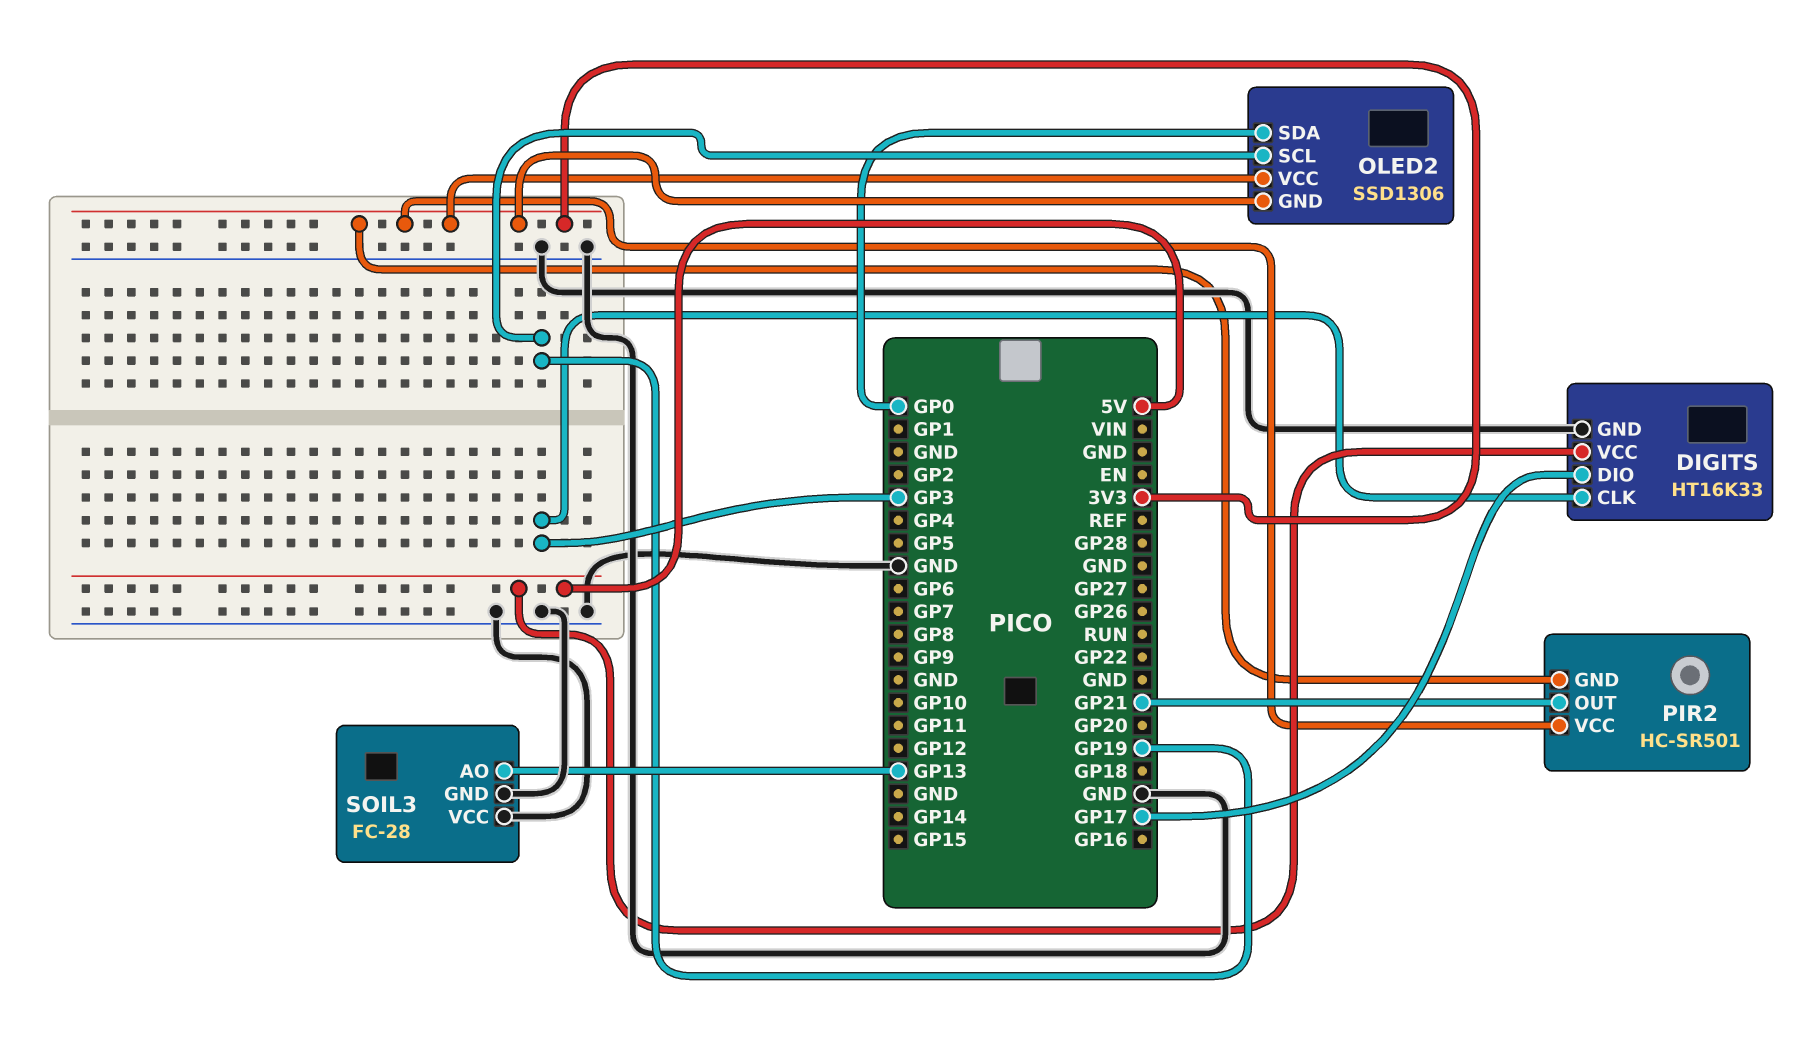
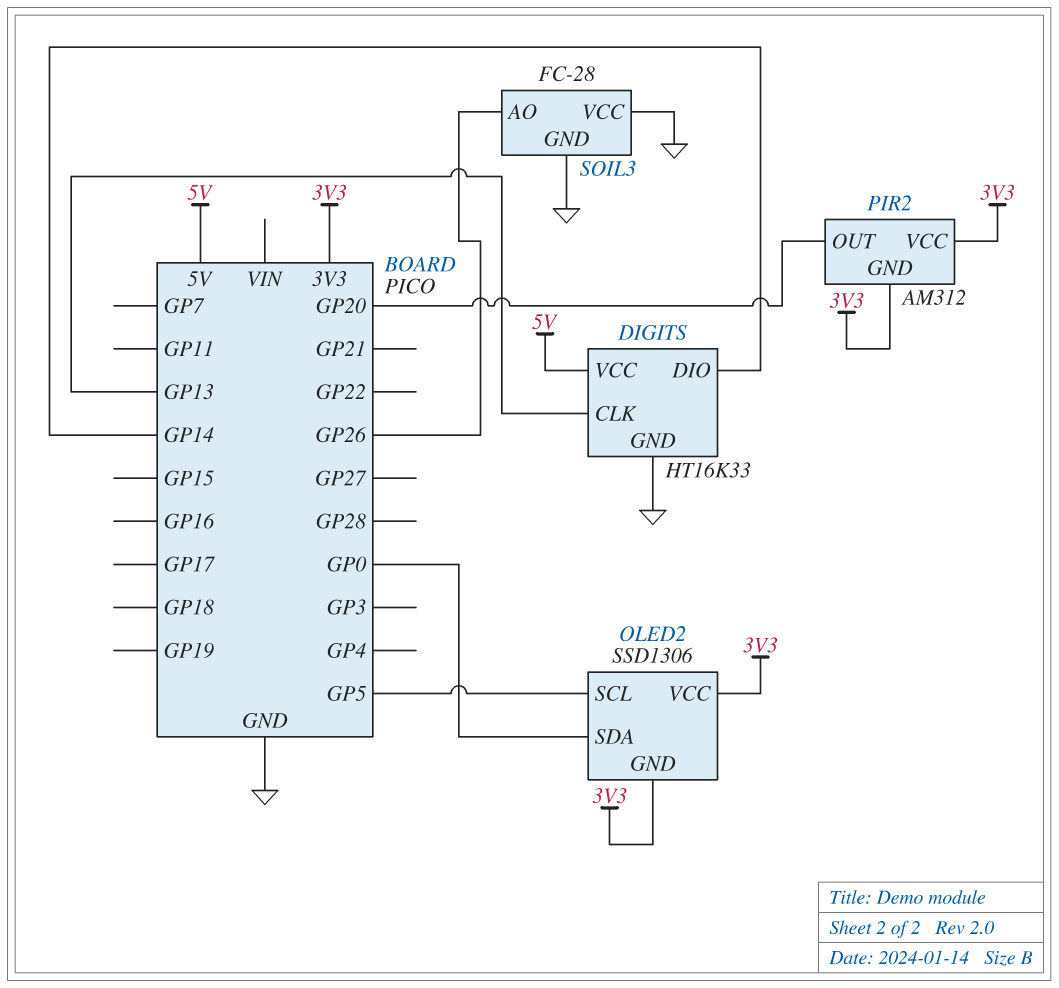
DIGITS pin CLK: GP3 -> GP13
DIGITS pin DIO: GP17 -> GP14
OLED2 pin SCL: GP19 -> GP5
PIR2: HC-SR501 -> AM312
PIR2 pin OUT: GP21 -> GP20
SOIL3 pin AO: GP13 -> GP26

